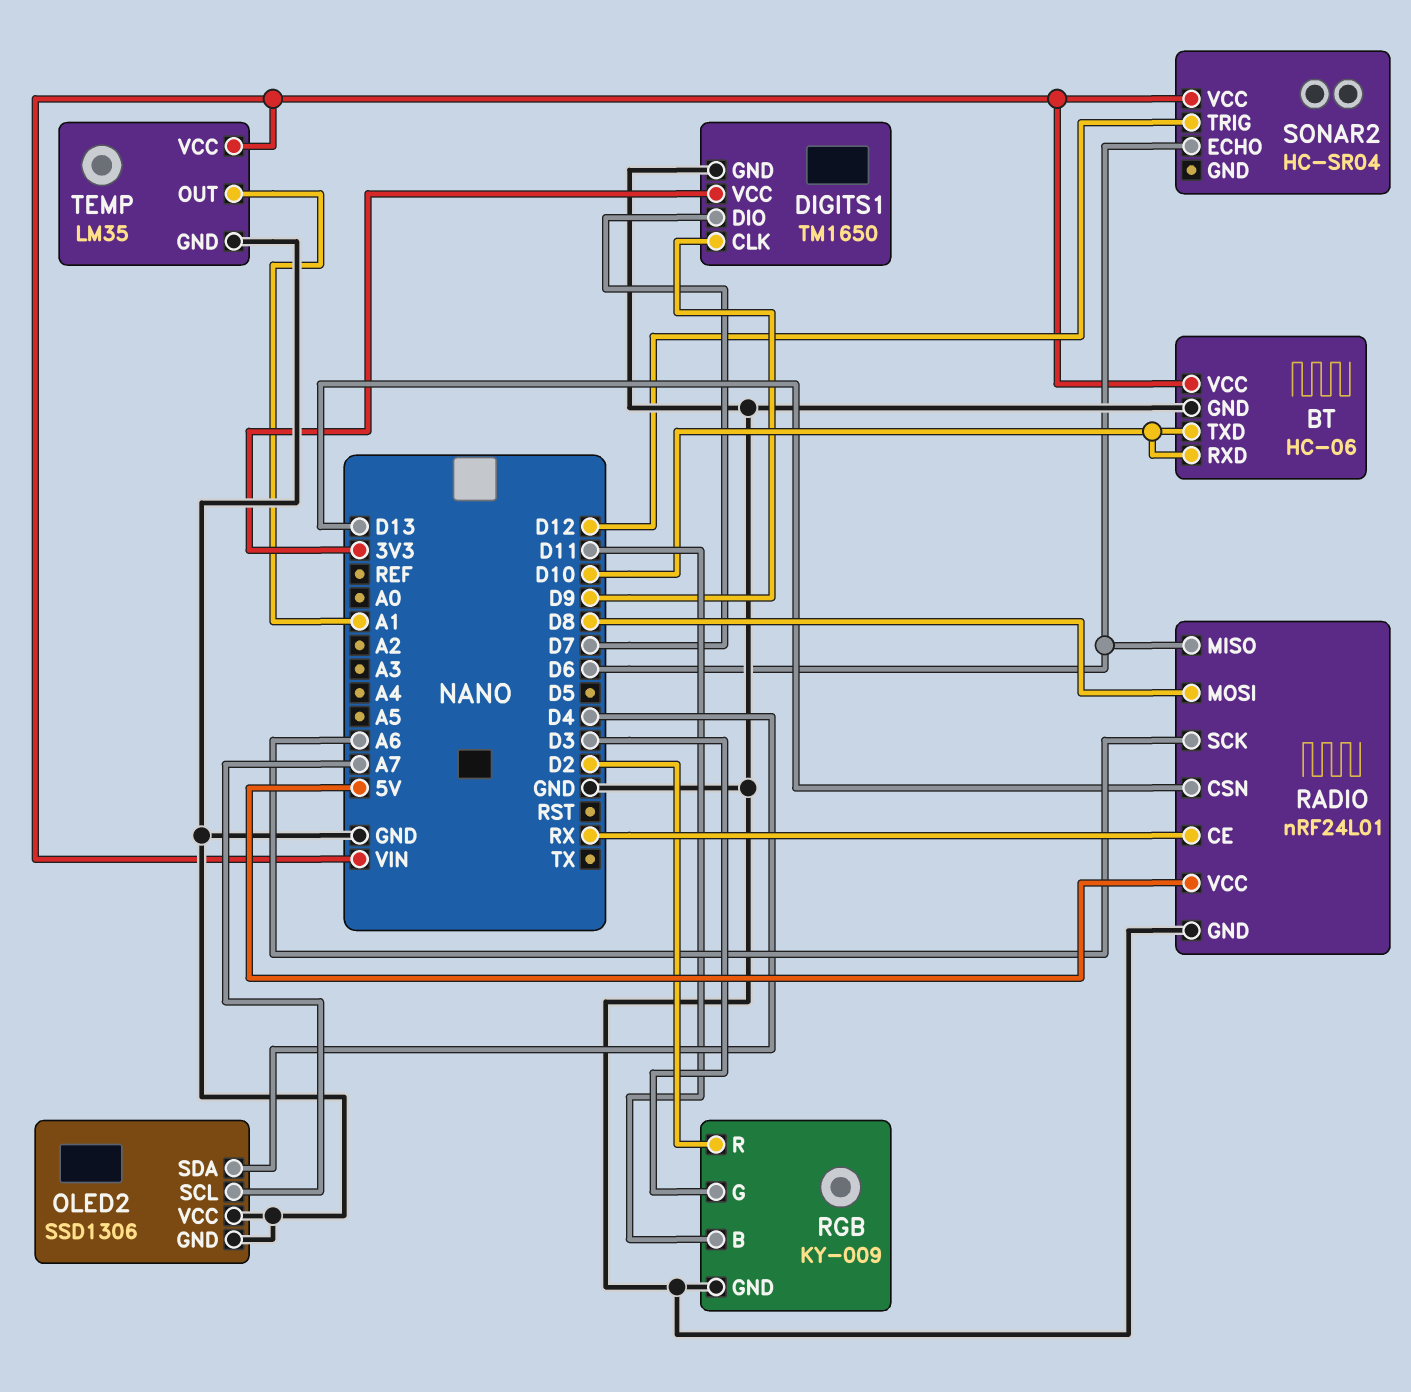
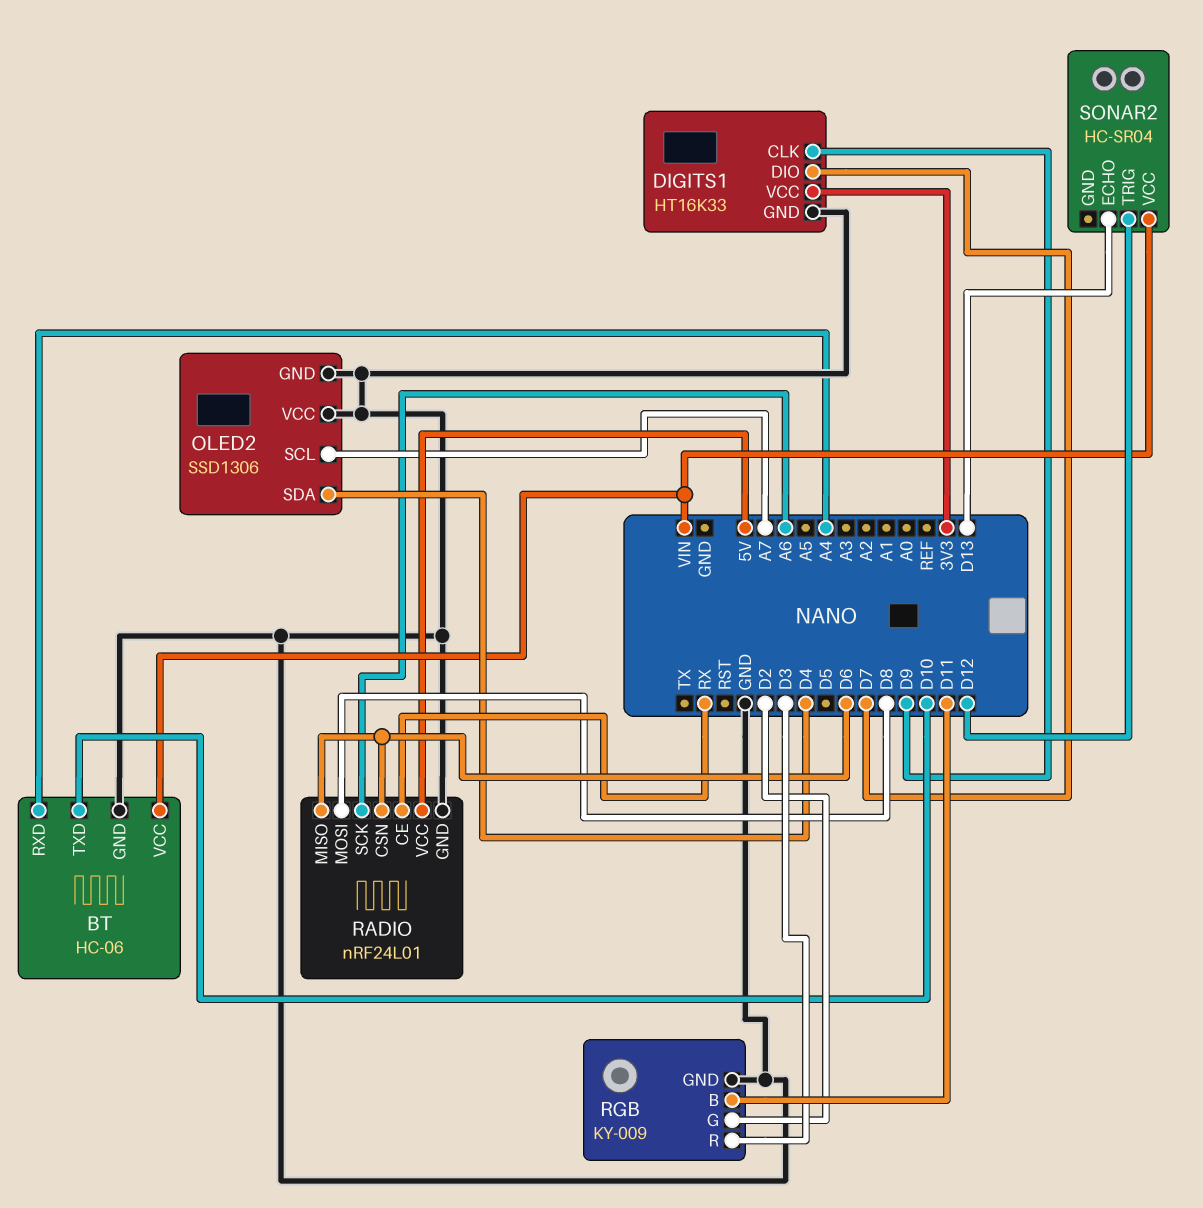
BT pin RXD: D10 -> A4
DIGITS1: TM1650 -> HT16K33
RADIO pin CSN: D13 -> D6
RGB pin G: D3 -> D2
RGB pin R: D2 -> D3
SONAR2 pin ECHO: D6 -> D13
TEMP: LM35 -> none
TEMP pin GND: GND -> none
TEMP pin OUT: A1 -> none
TEMP pin VCC: VIN -> none

